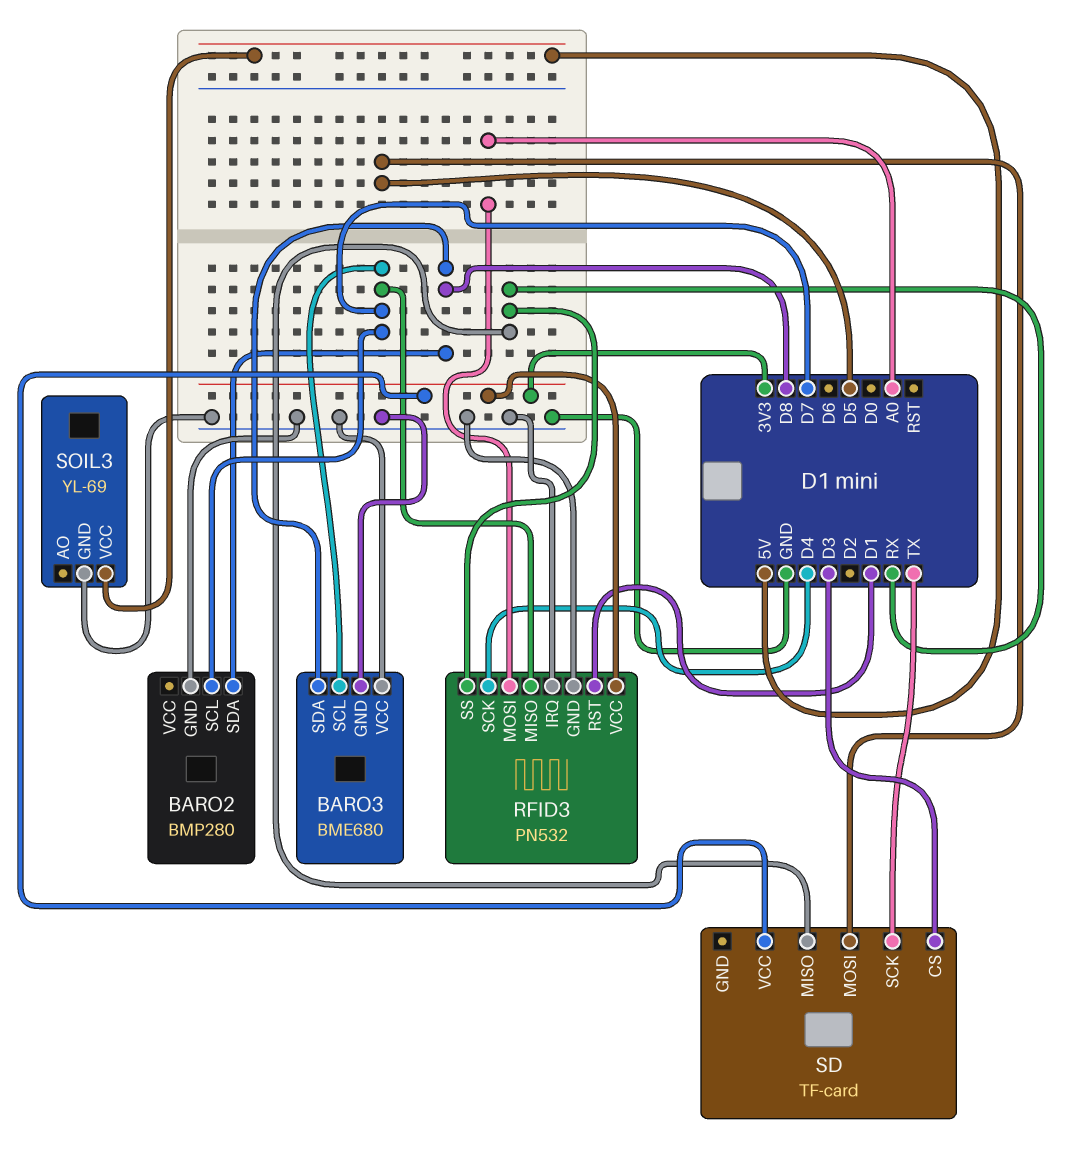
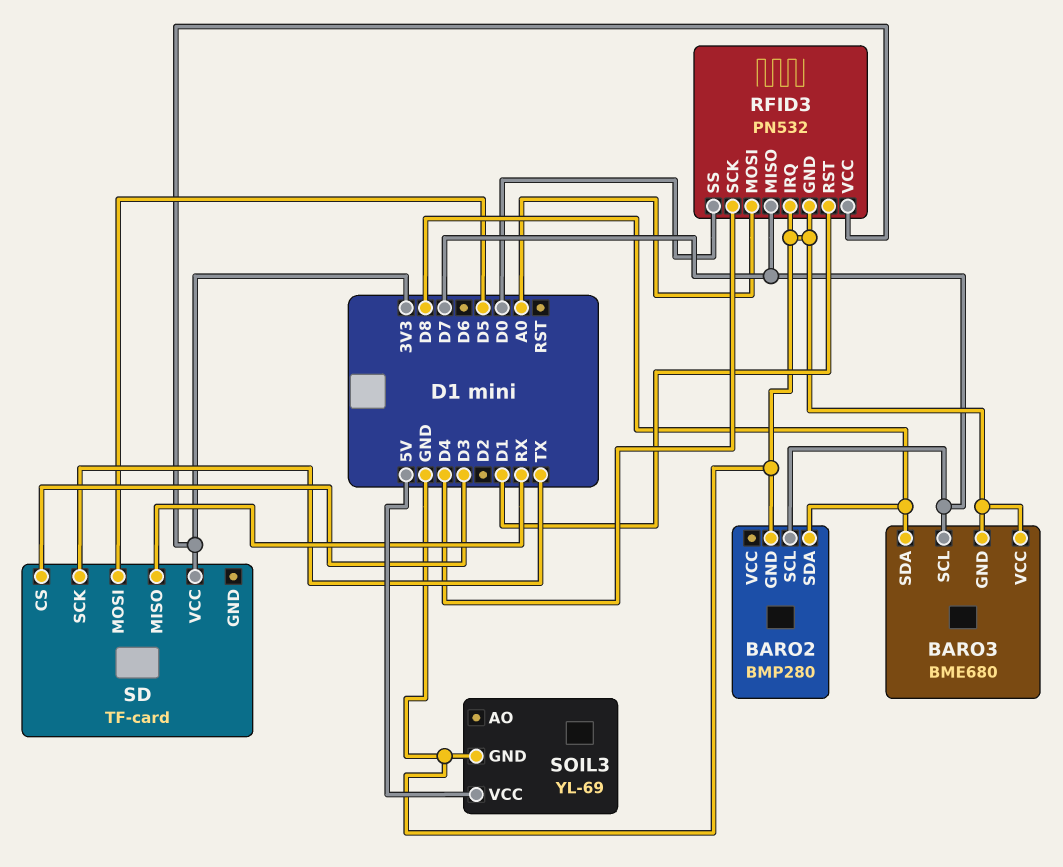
RFID3 pin SS: RX -> D0

